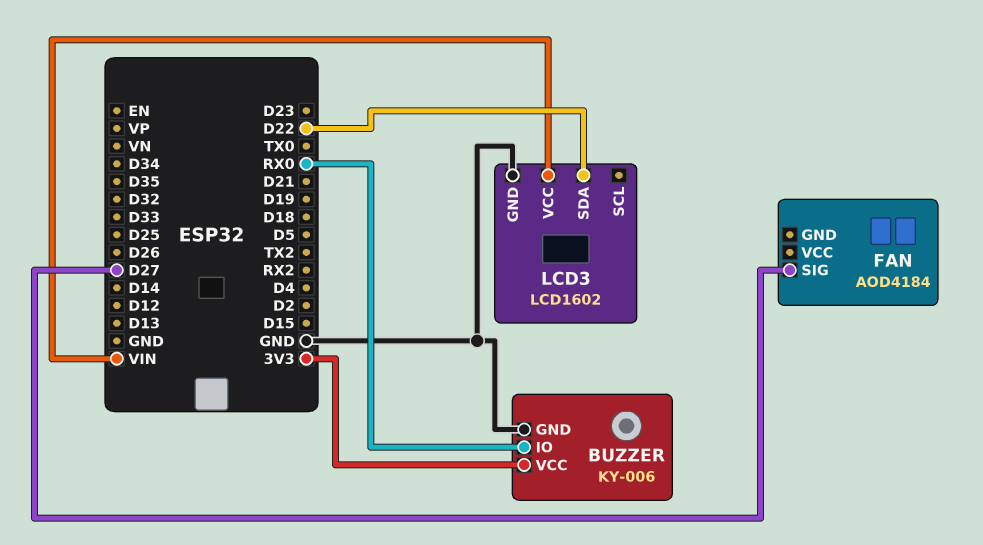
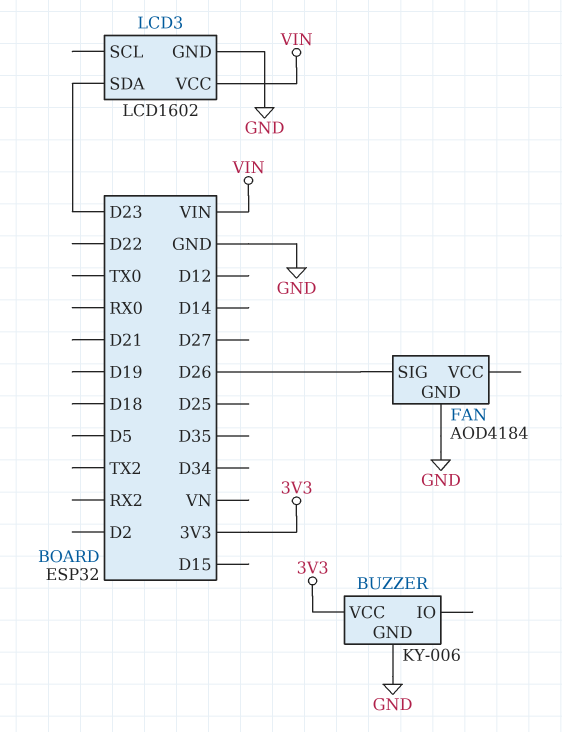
BUZZER pin IO: RX0 -> none
FAN pin GND: none -> GND
FAN pin SIG: D27 -> D26
LCD3 pin SDA: D22 -> D23

